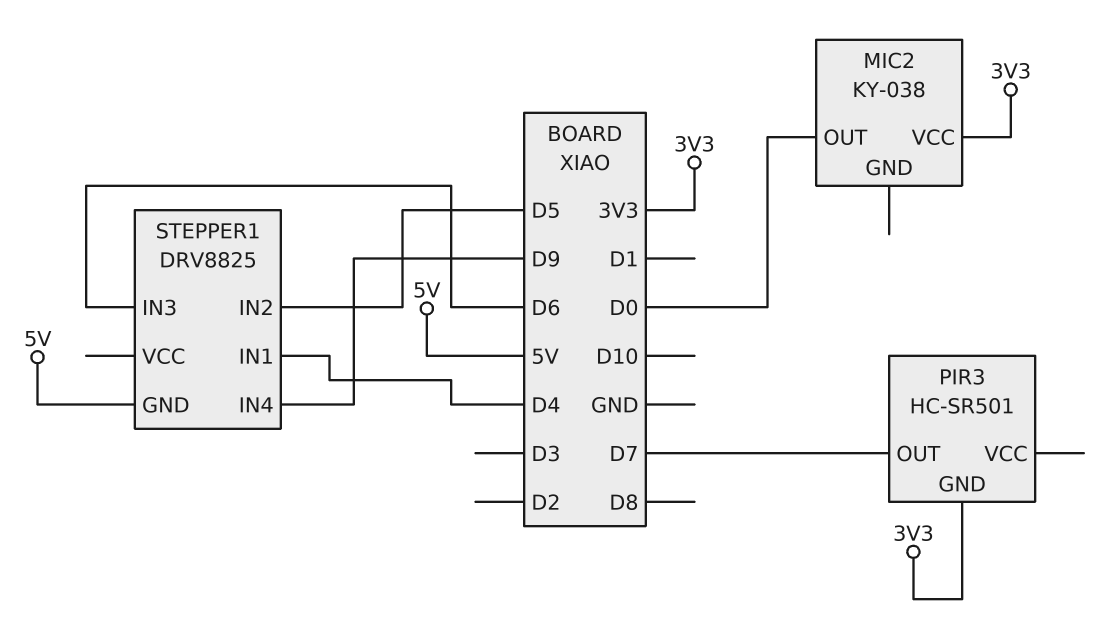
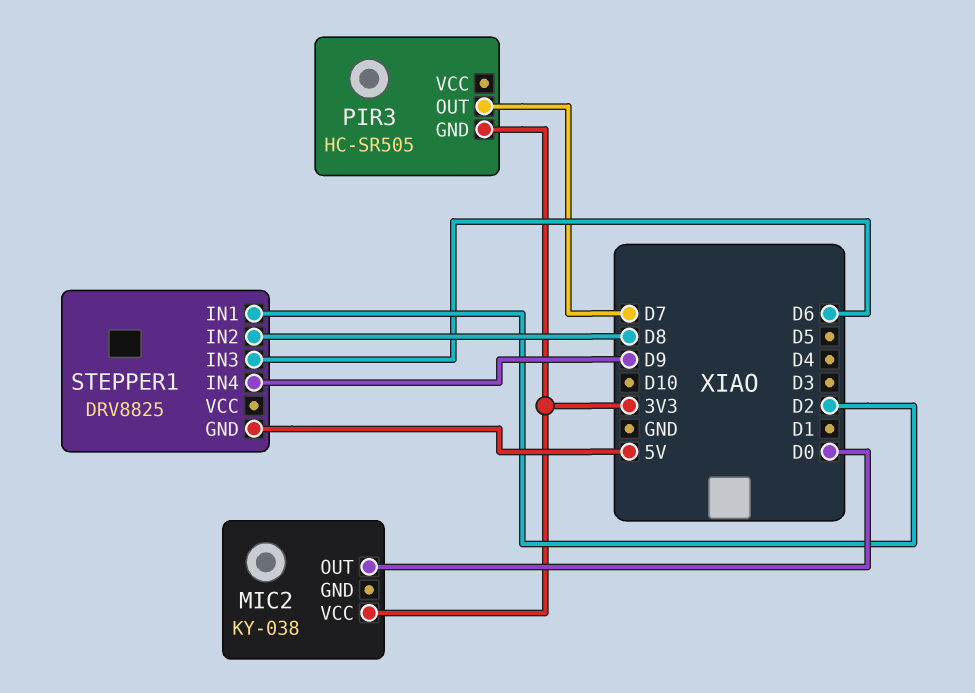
PIR3: HC-SR501 -> HC-SR505
STEPPER1 pin IN1: D4 -> D2
STEPPER1 pin IN2: D5 -> D8

